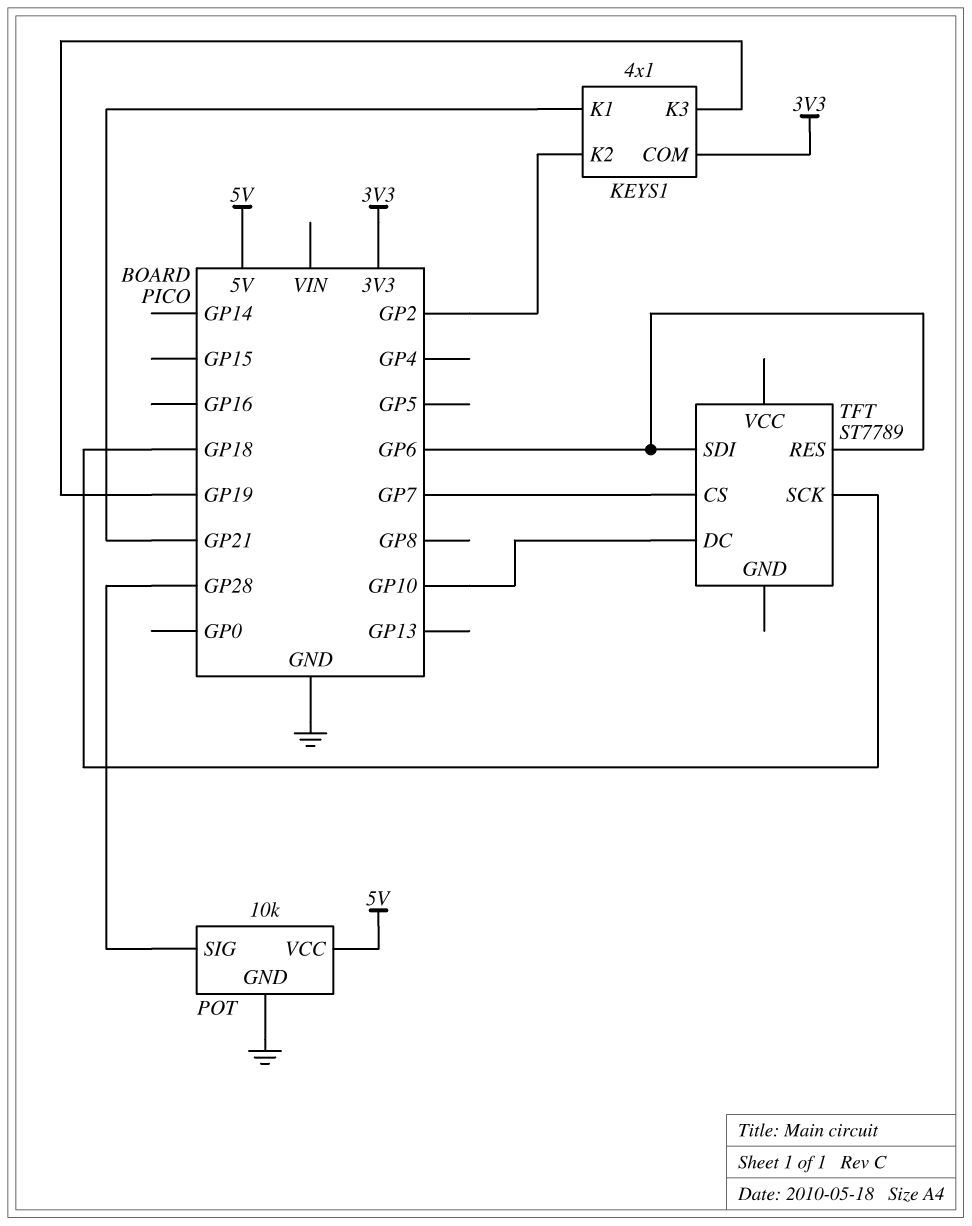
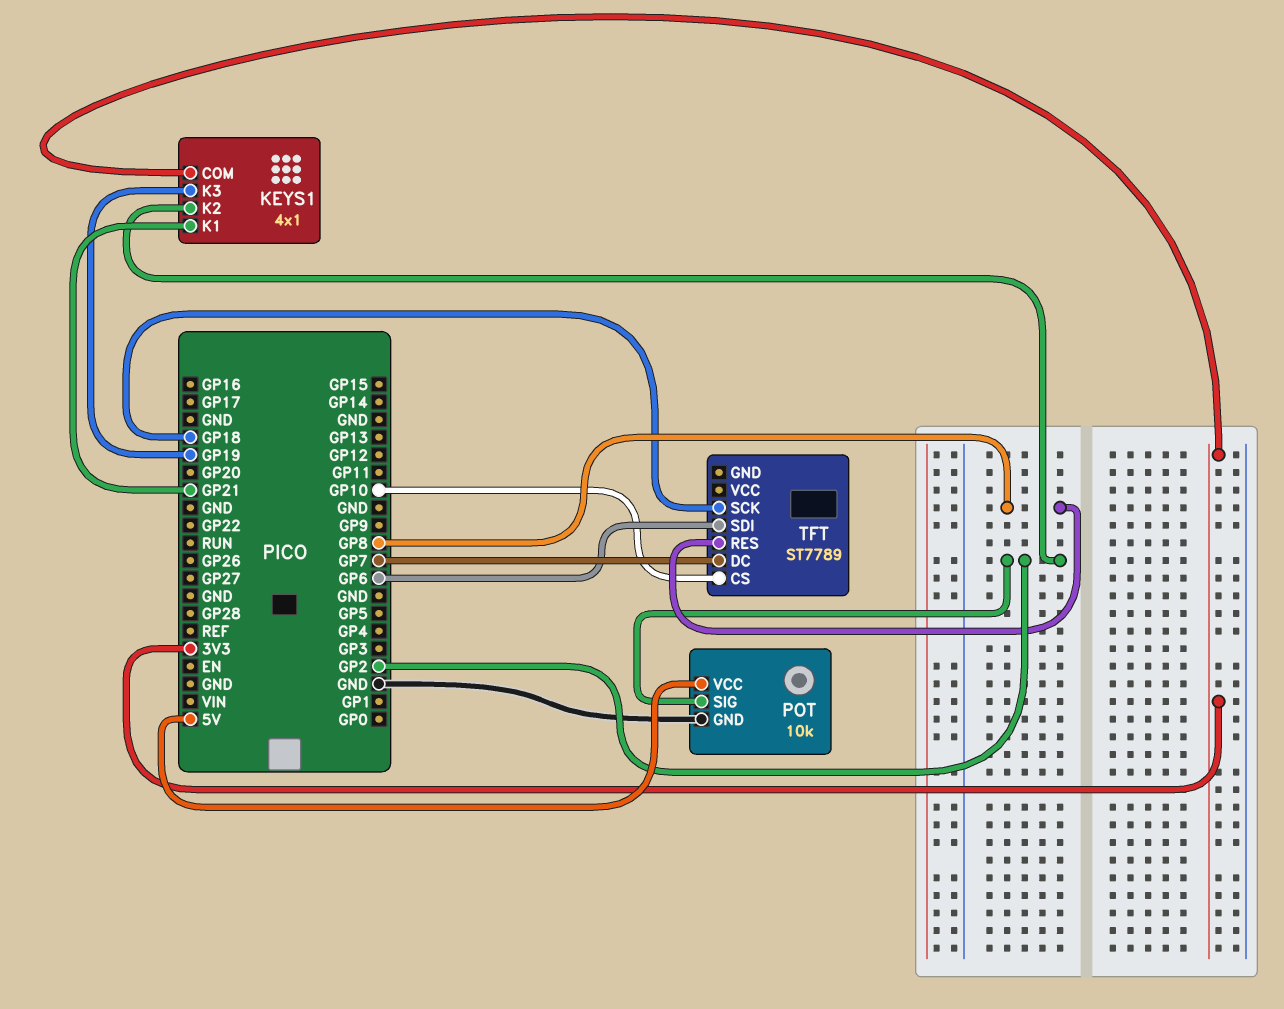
POT pin SIG: GP28 -> GP2
TFT pin CS: GP7 -> GP10
TFT pin DC: GP10 -> GP7
TFT pin RES: GP6 -> GP8

